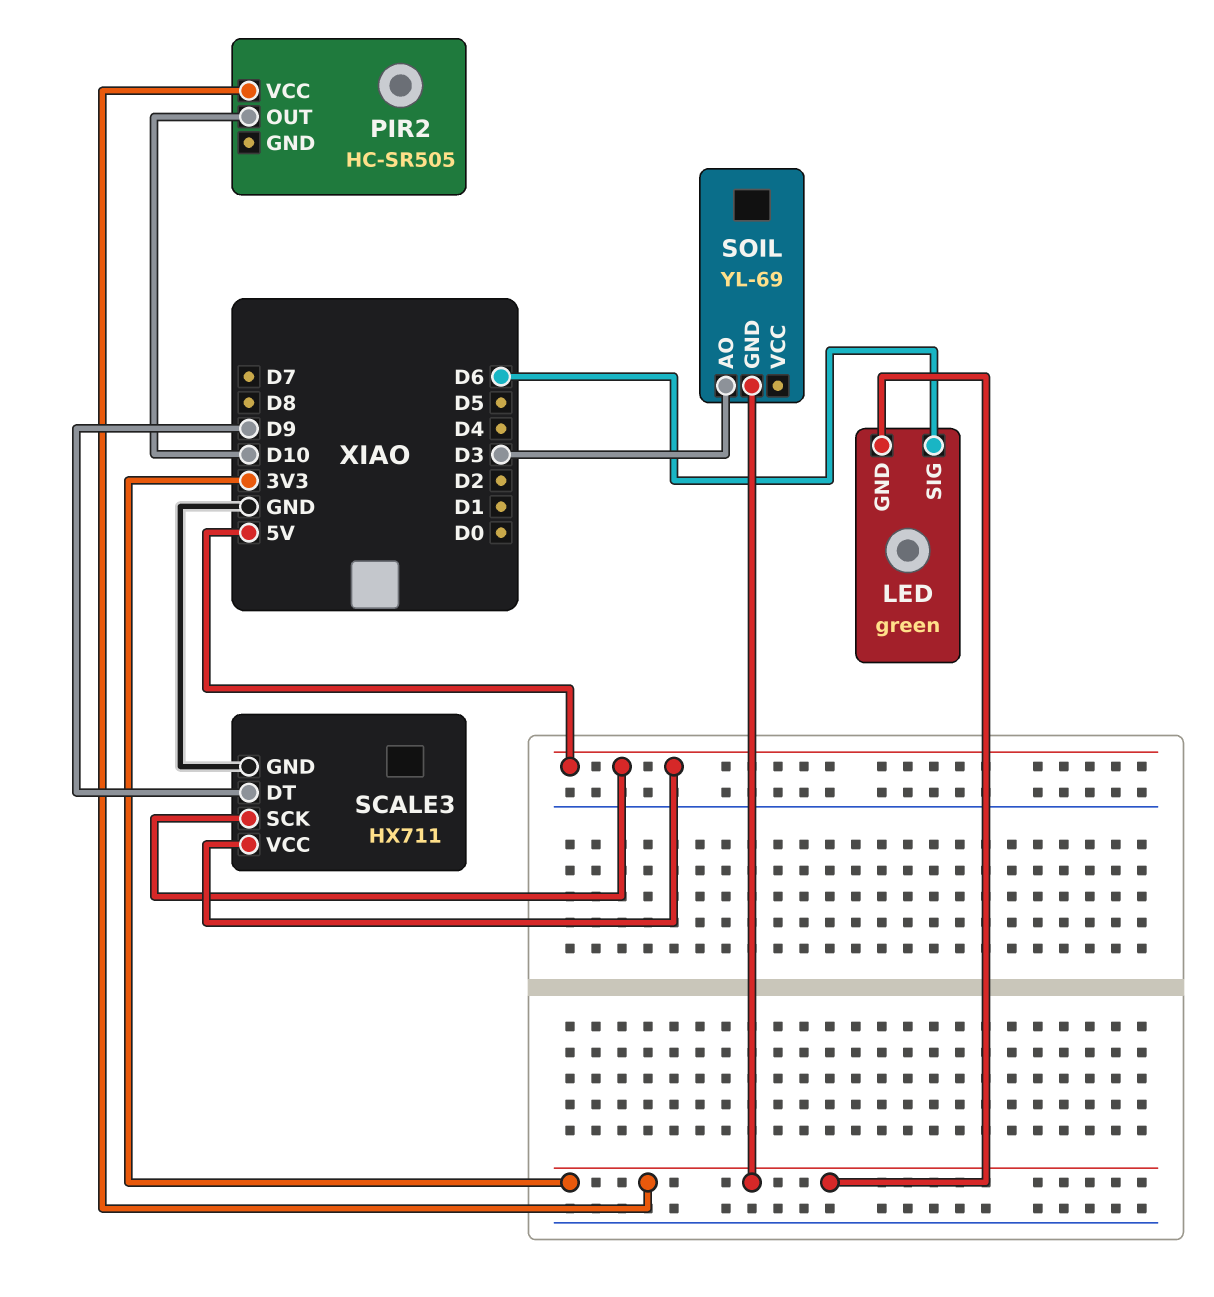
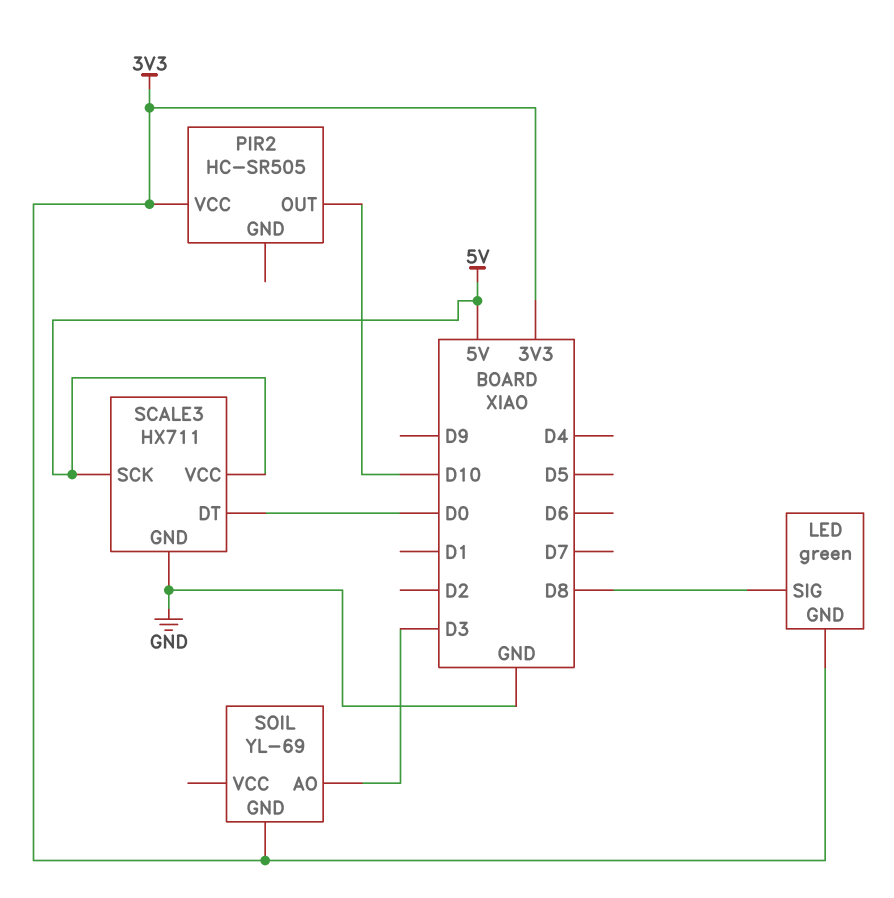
LED pin SIG: D6 -> D8
SCALE3 pin DT: D9 -> D0

